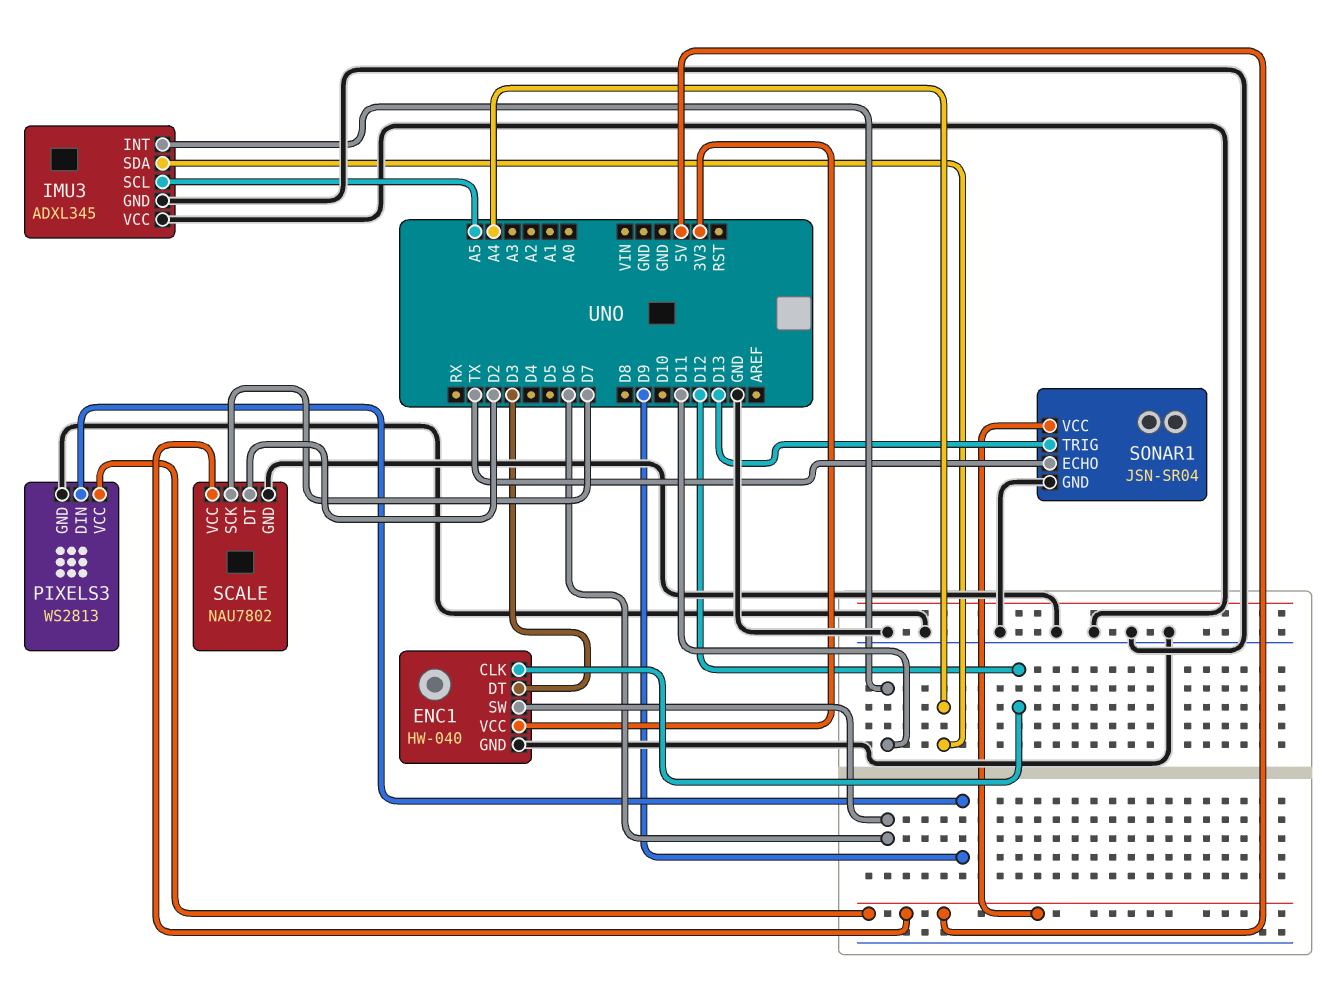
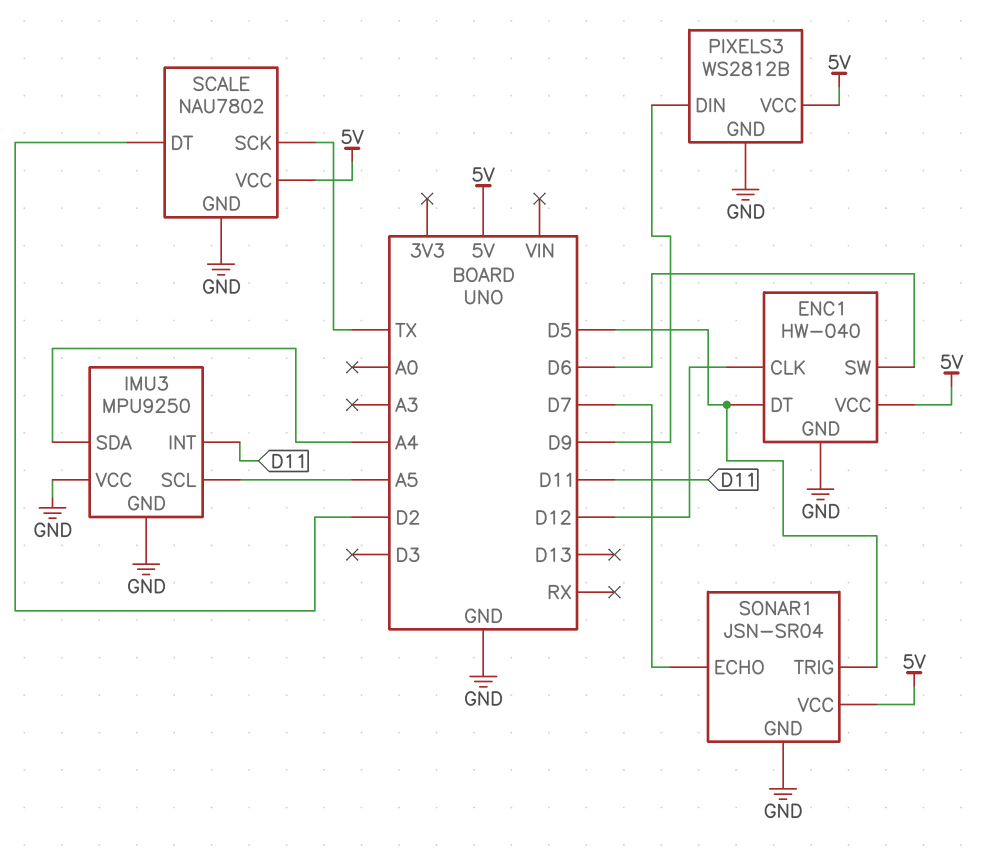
ENC1 pin DT: D3 -> D5
ENC1 pin VCC: 3V3 -> 5V
IMU3: ADXL345 -> MPU9250
PIXELS3: WS2813 -> WS2812B
SCALE pin SCK: D7 -> TX
SONAR1 pin ECHO: TX -> D7
SONAR1 pin TRIG: D13 -> D5

